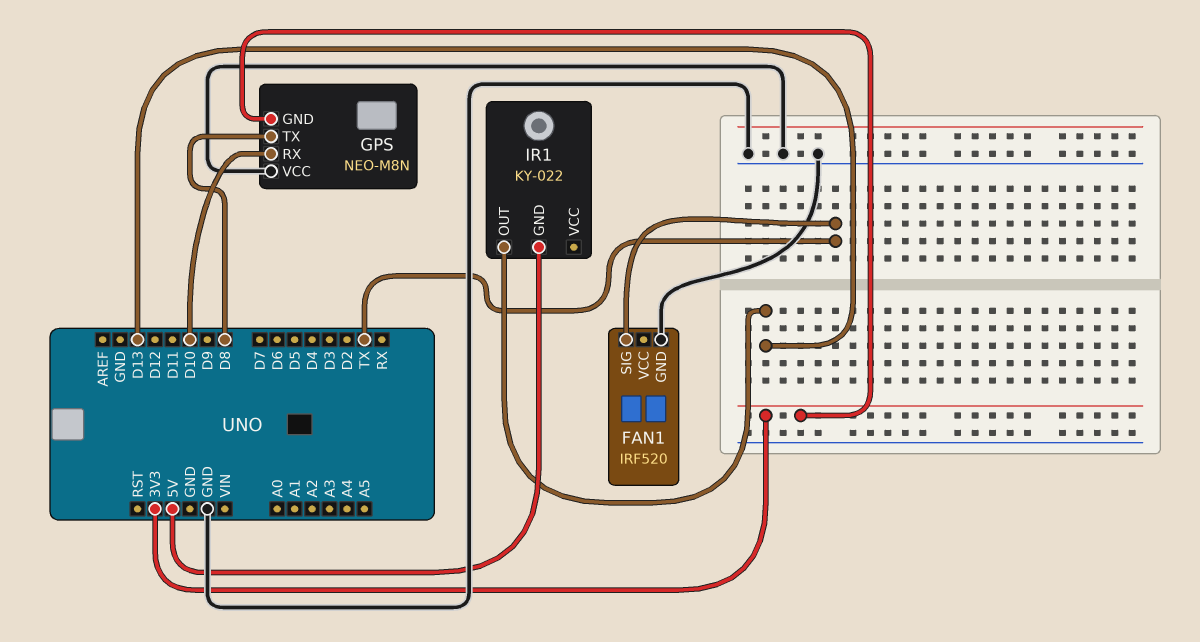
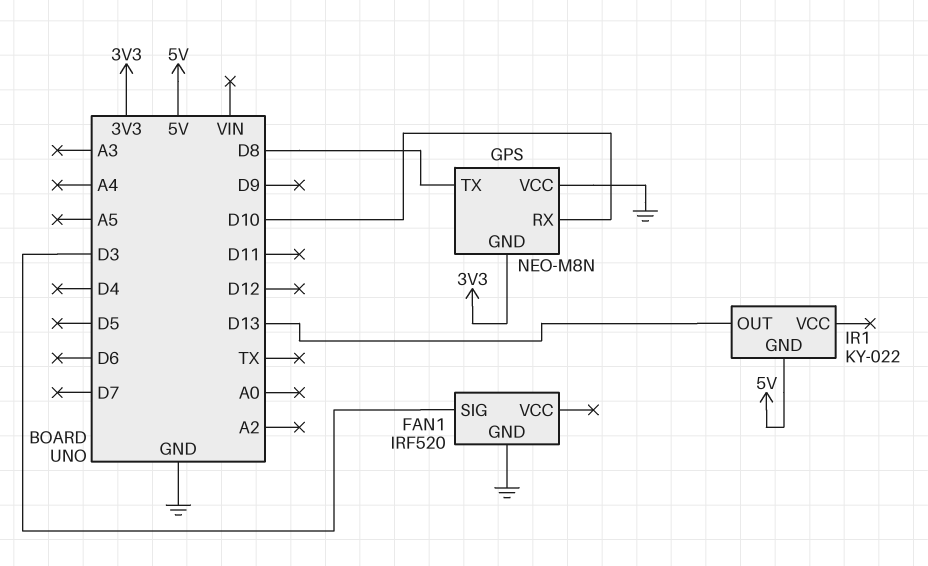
FAN1 pin SIG: TX -> D3

